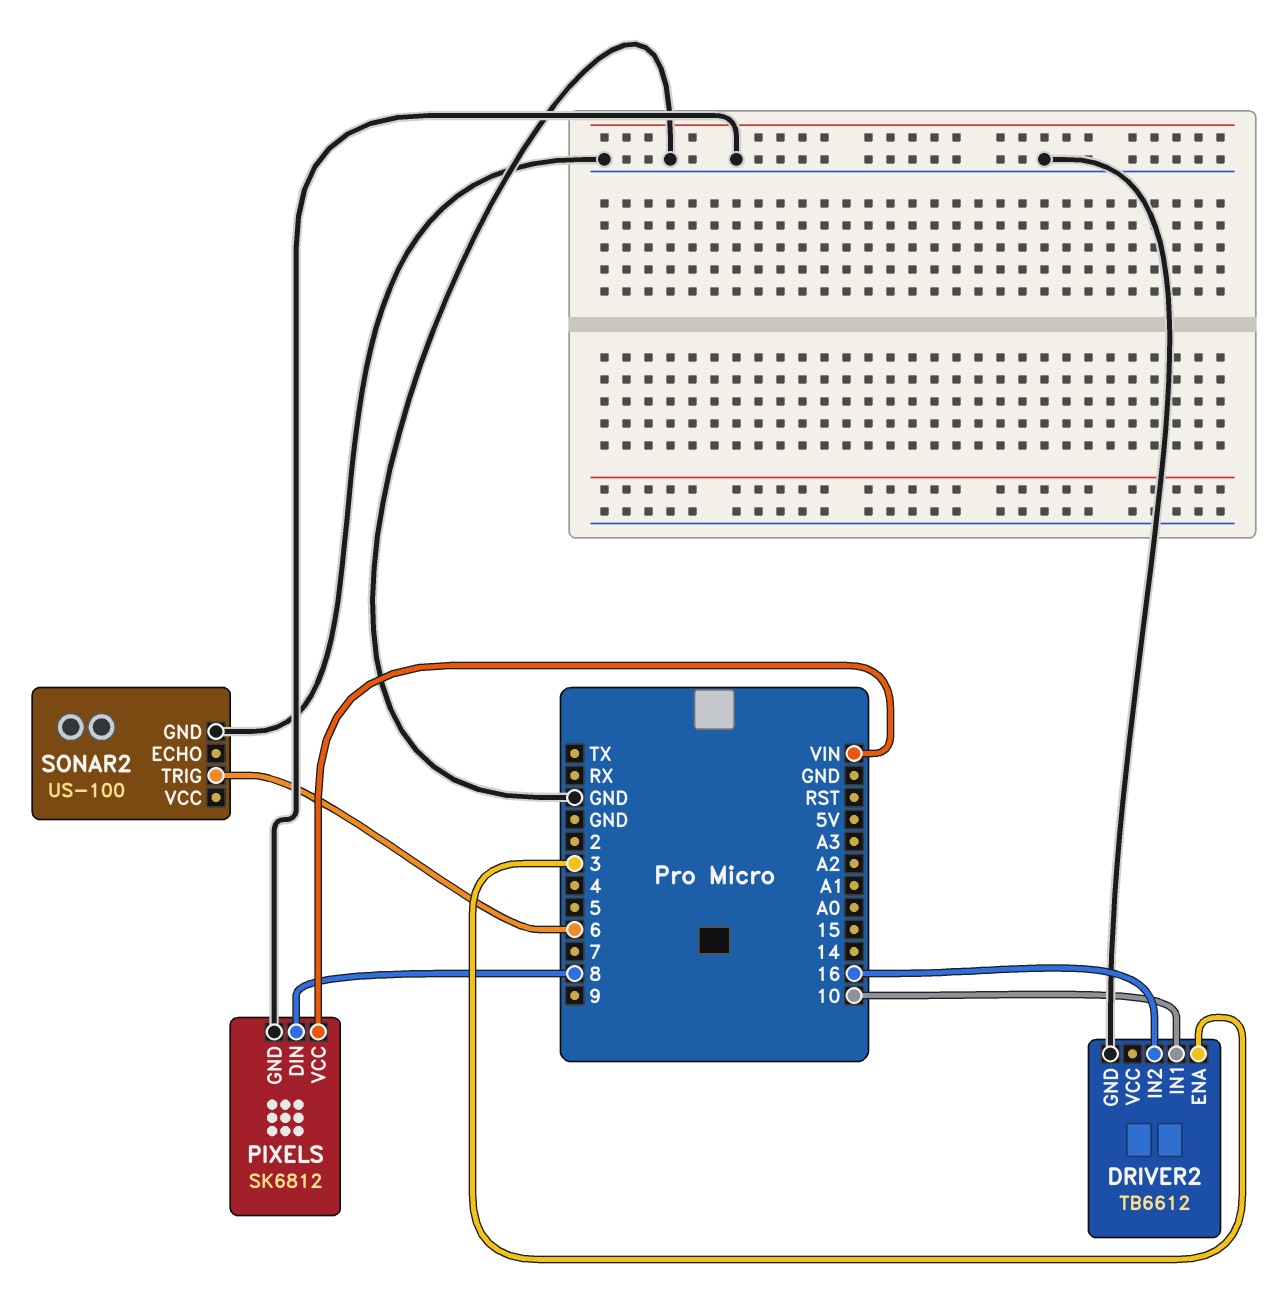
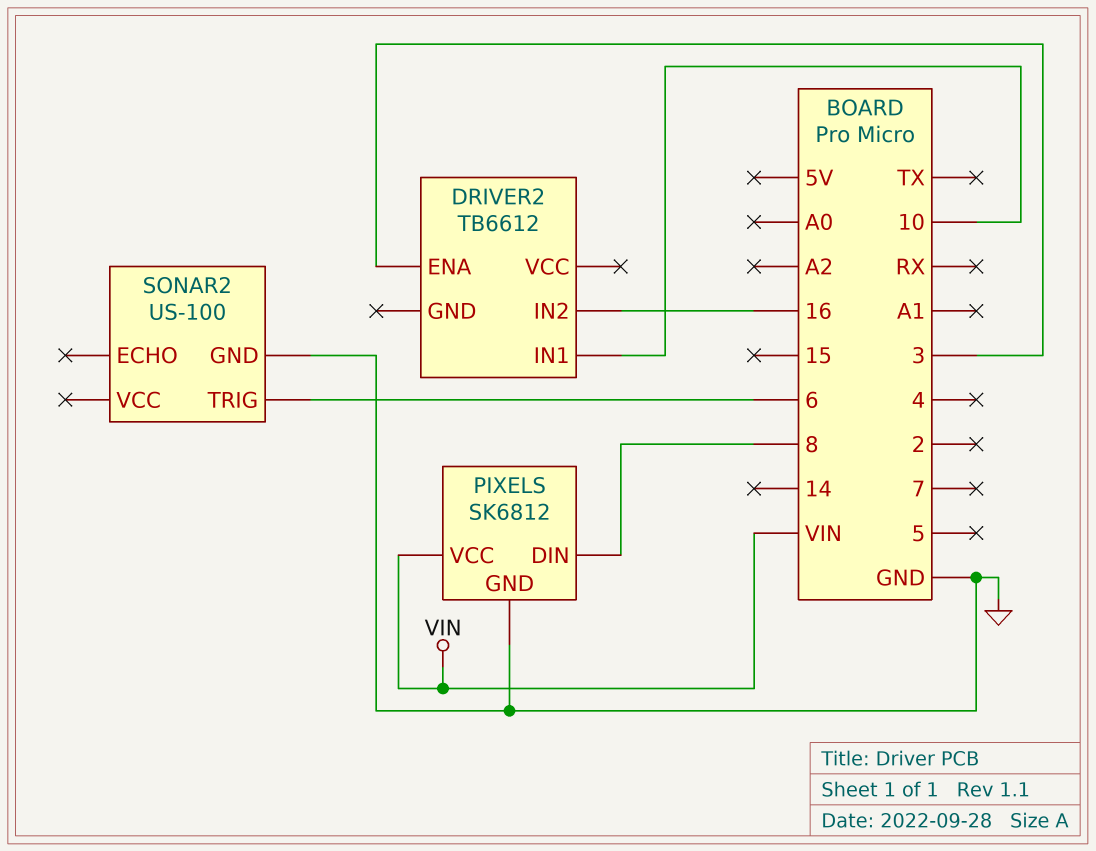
DRIVER2 pin GND: GND -> none

